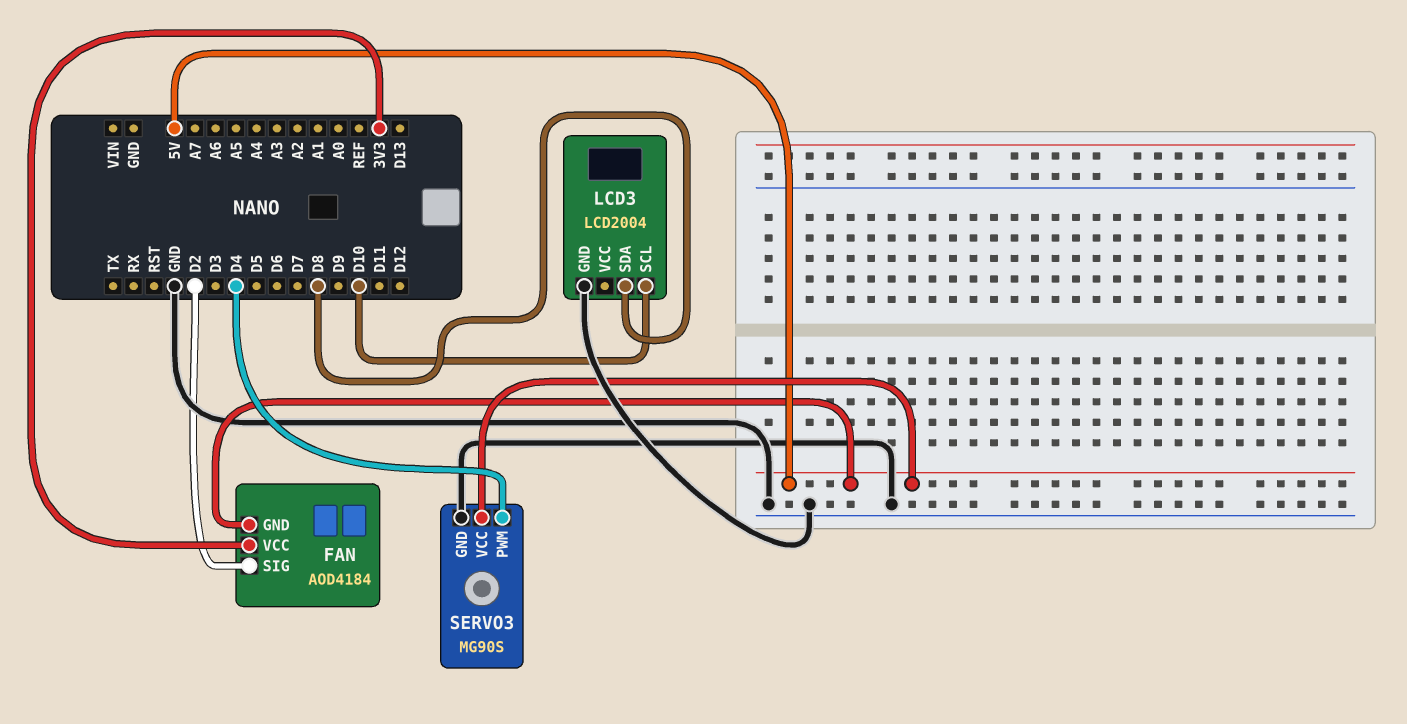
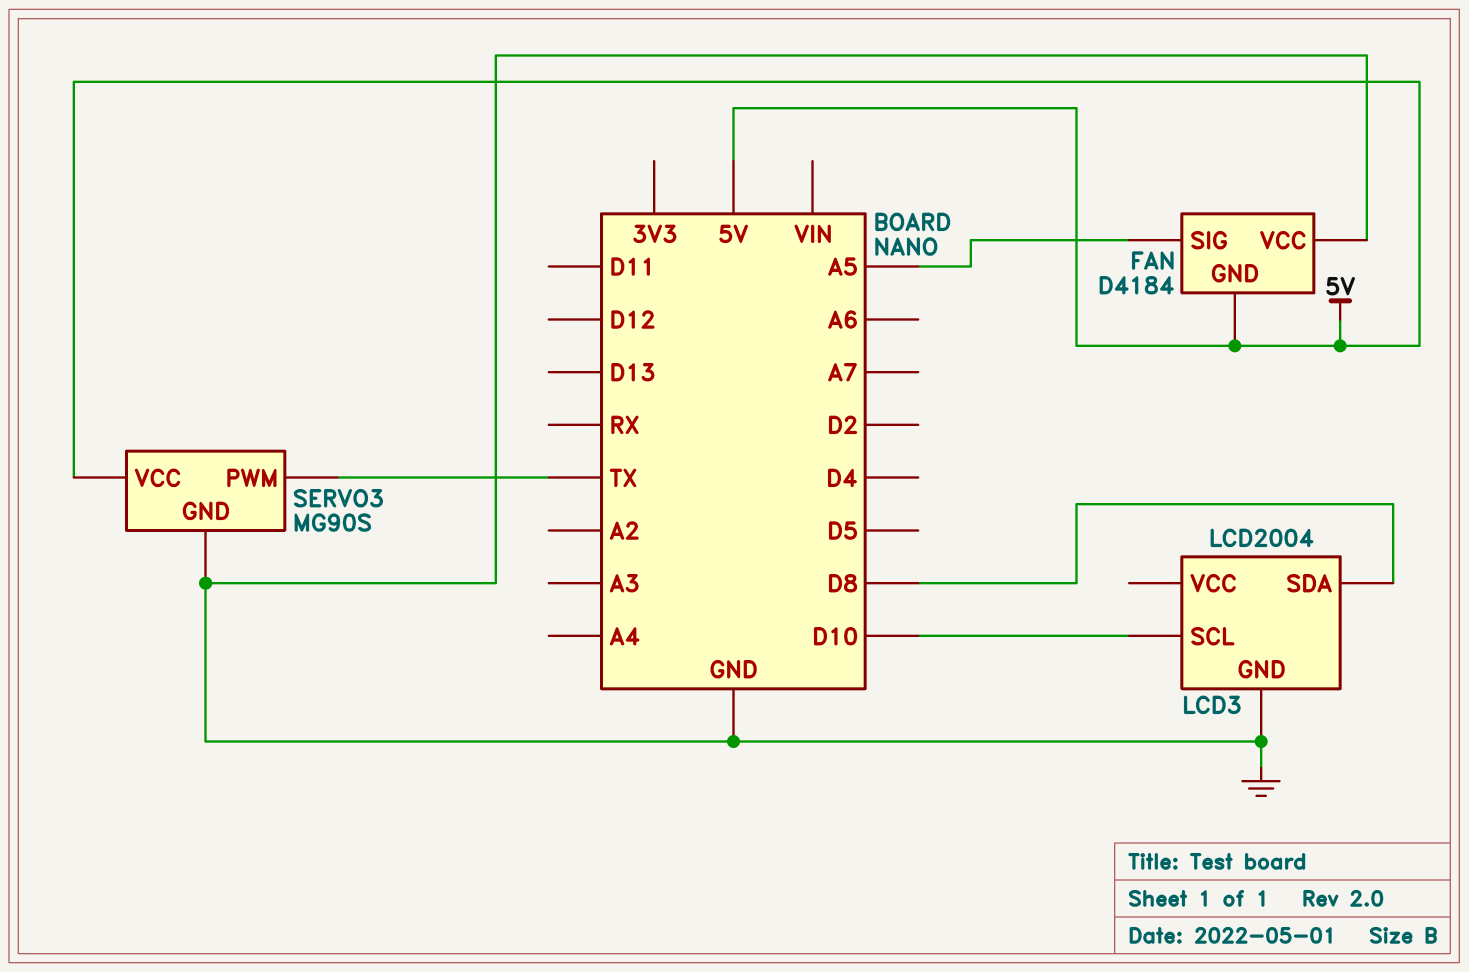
FAN: AOD4184 -> D4184
FAN pin SIG: D2 -> A5
FAN pin VCC: 3V3 -> GND
SERVO3 pin PWM: D4 -> TX

